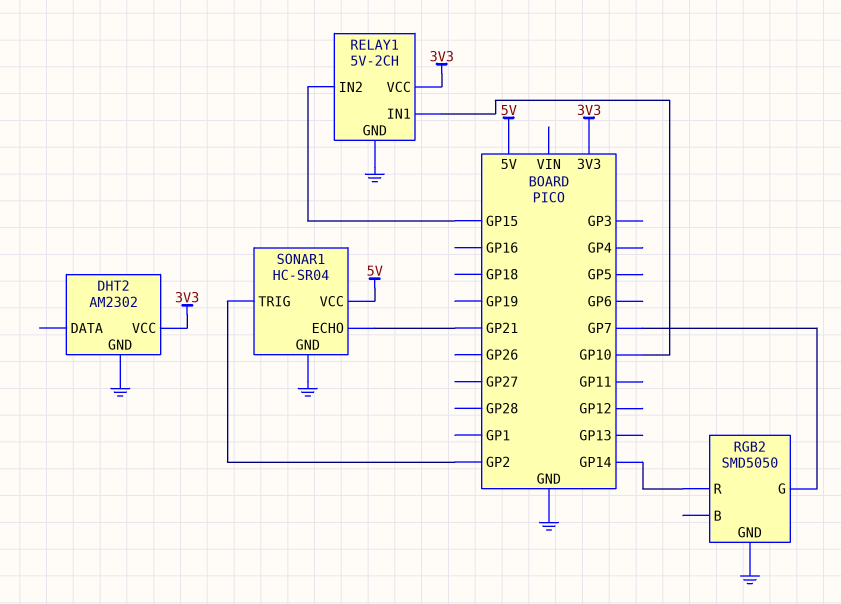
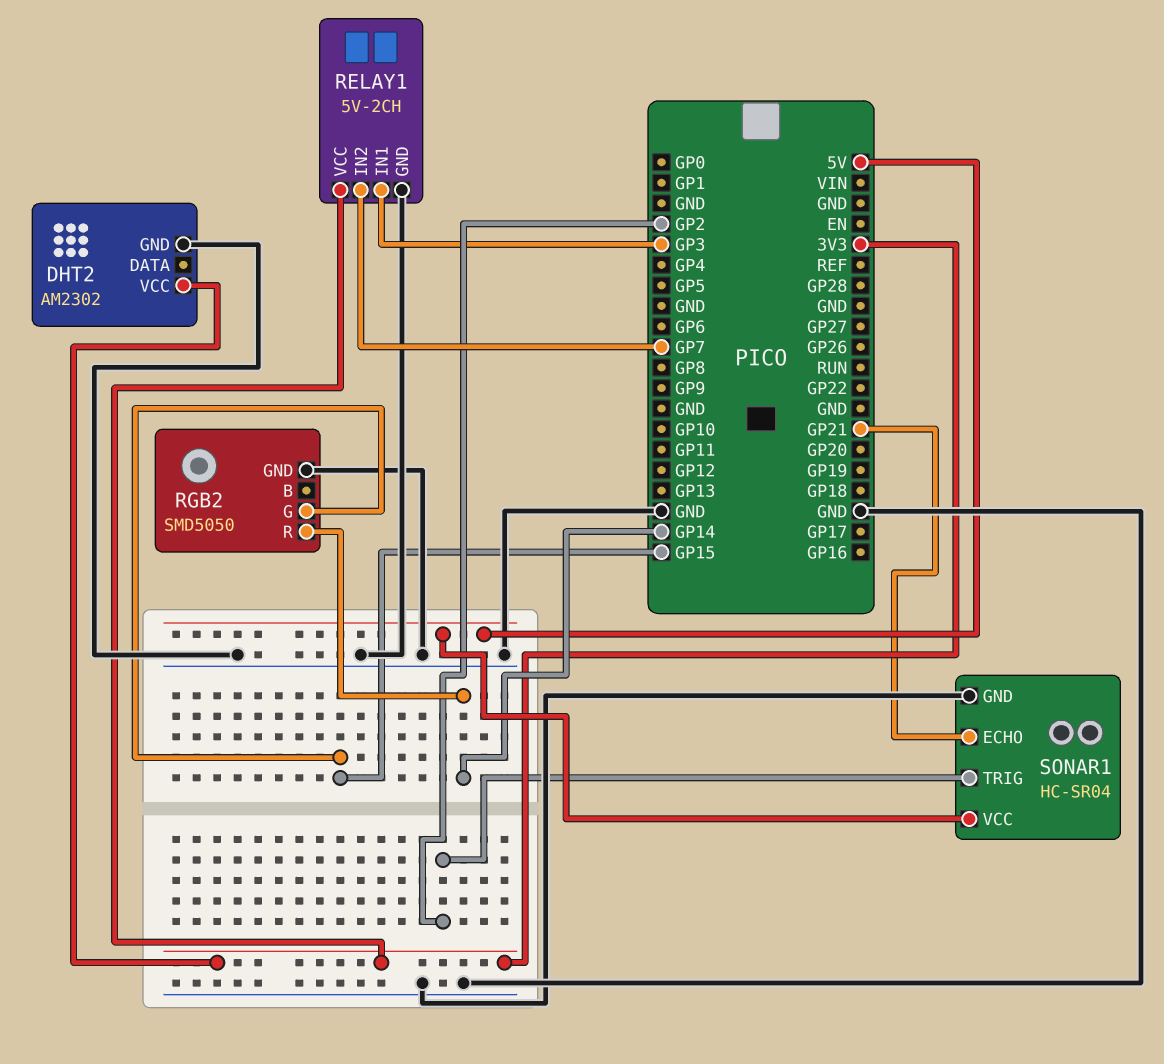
RELAY1 pin IN1: GP10 -> GP3
RELAY1 pin IN2: GP15 -> GP7
RGB2 pin G: GP7 -> GP15

